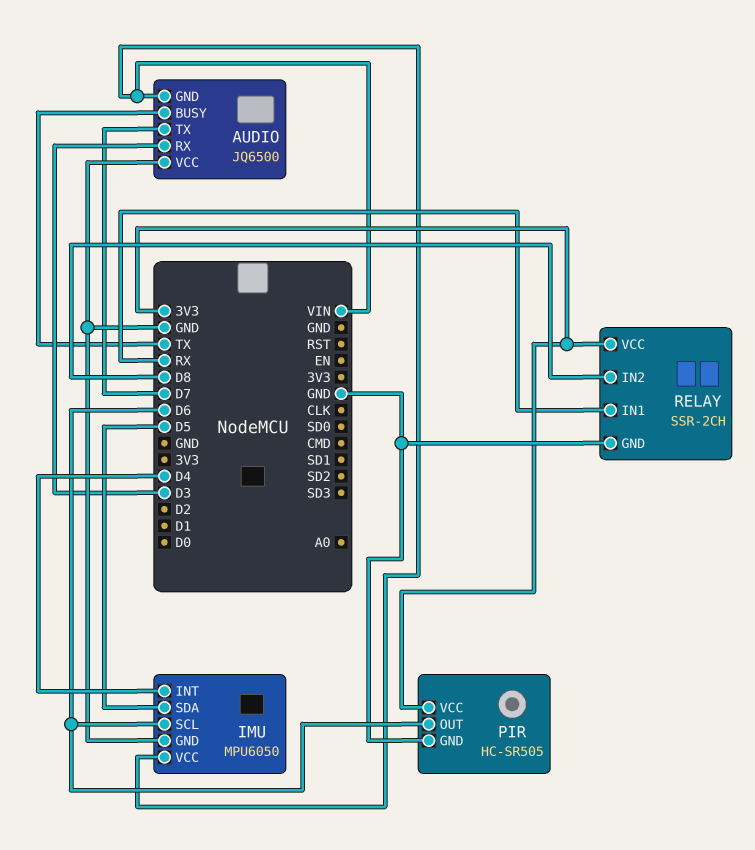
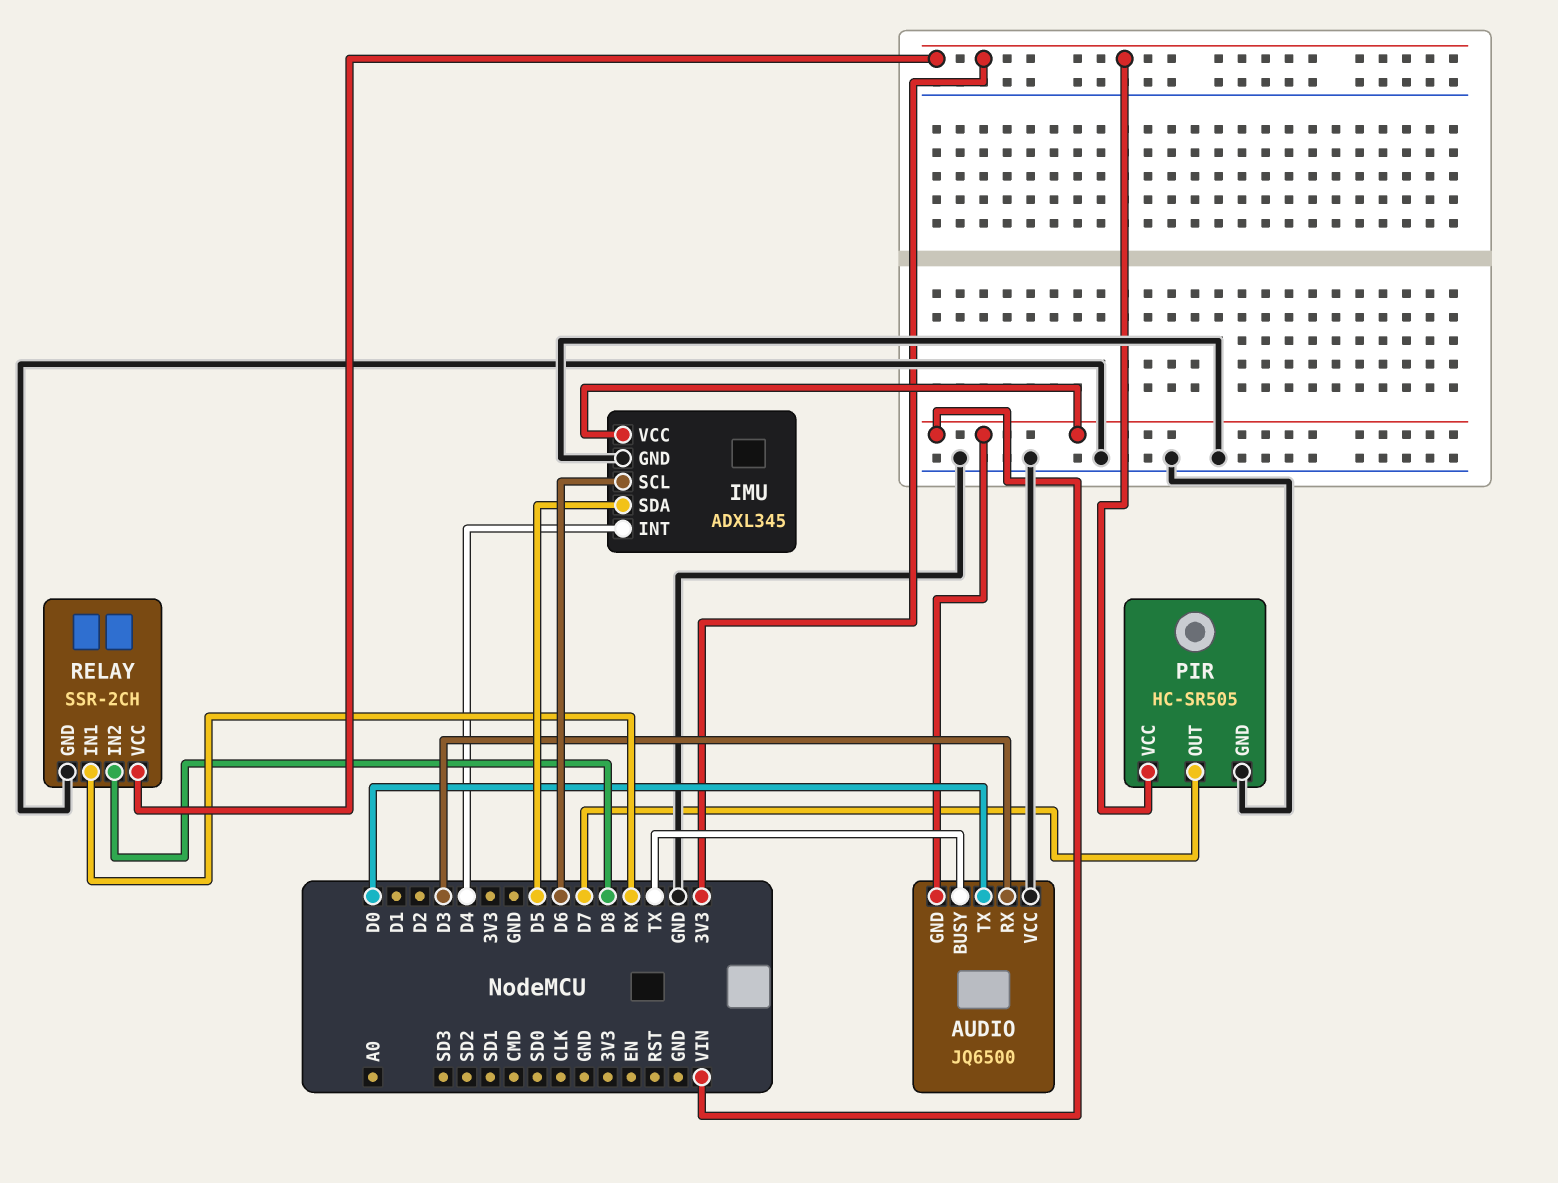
AUDIO pin TX: D7 -> D0
IMU: MPU6050 -> ADXL345
PIR pin OUT: D6 -> D7

